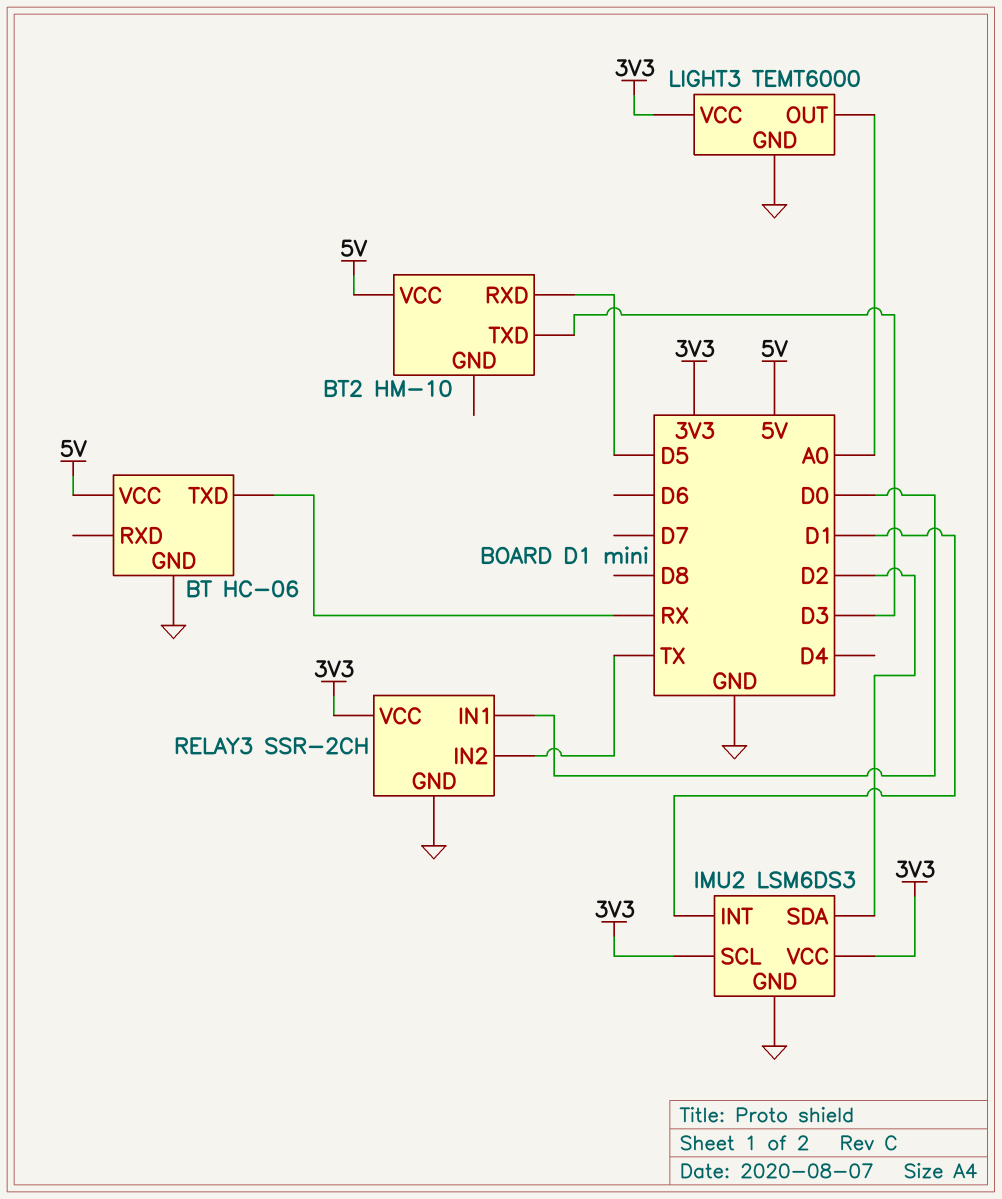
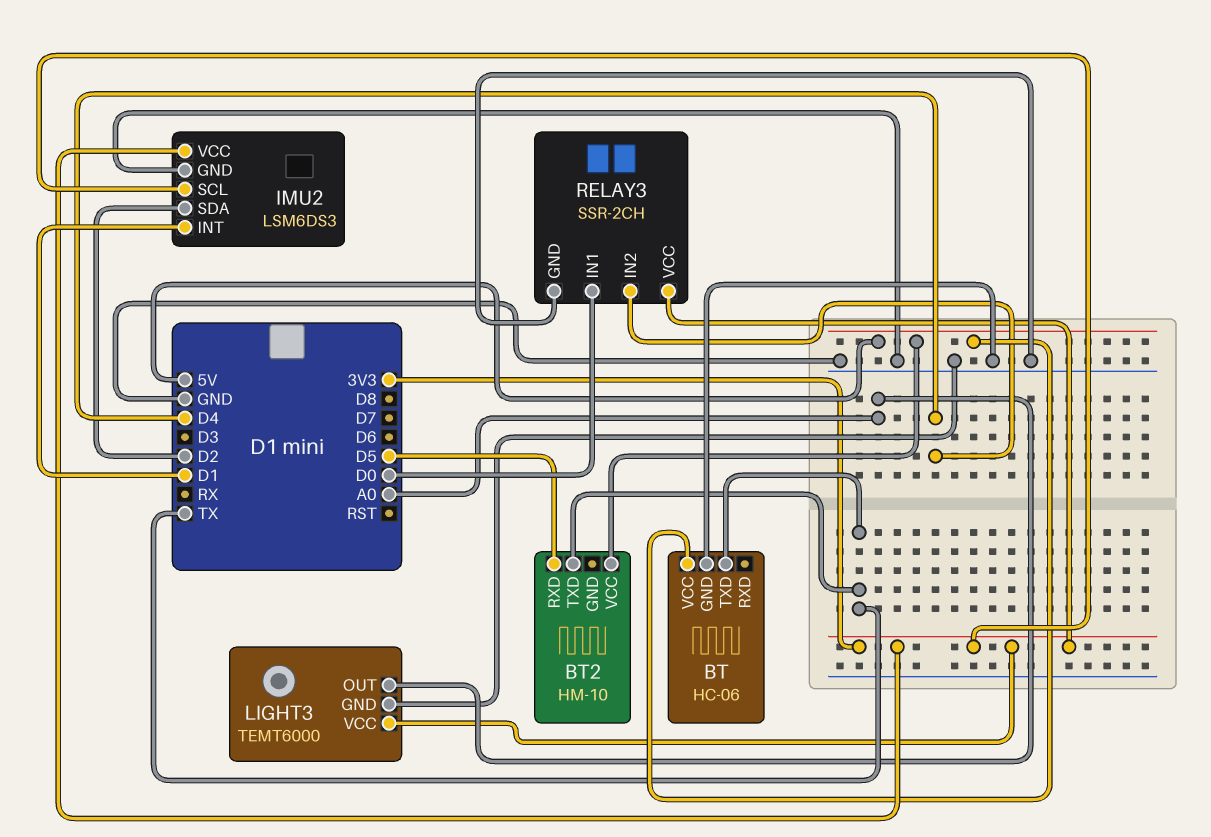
BT pin TXD: RX -> TX
BT2 pin TXD: D3 -> TX
RELAY3 pin IN2: TX -> D4

